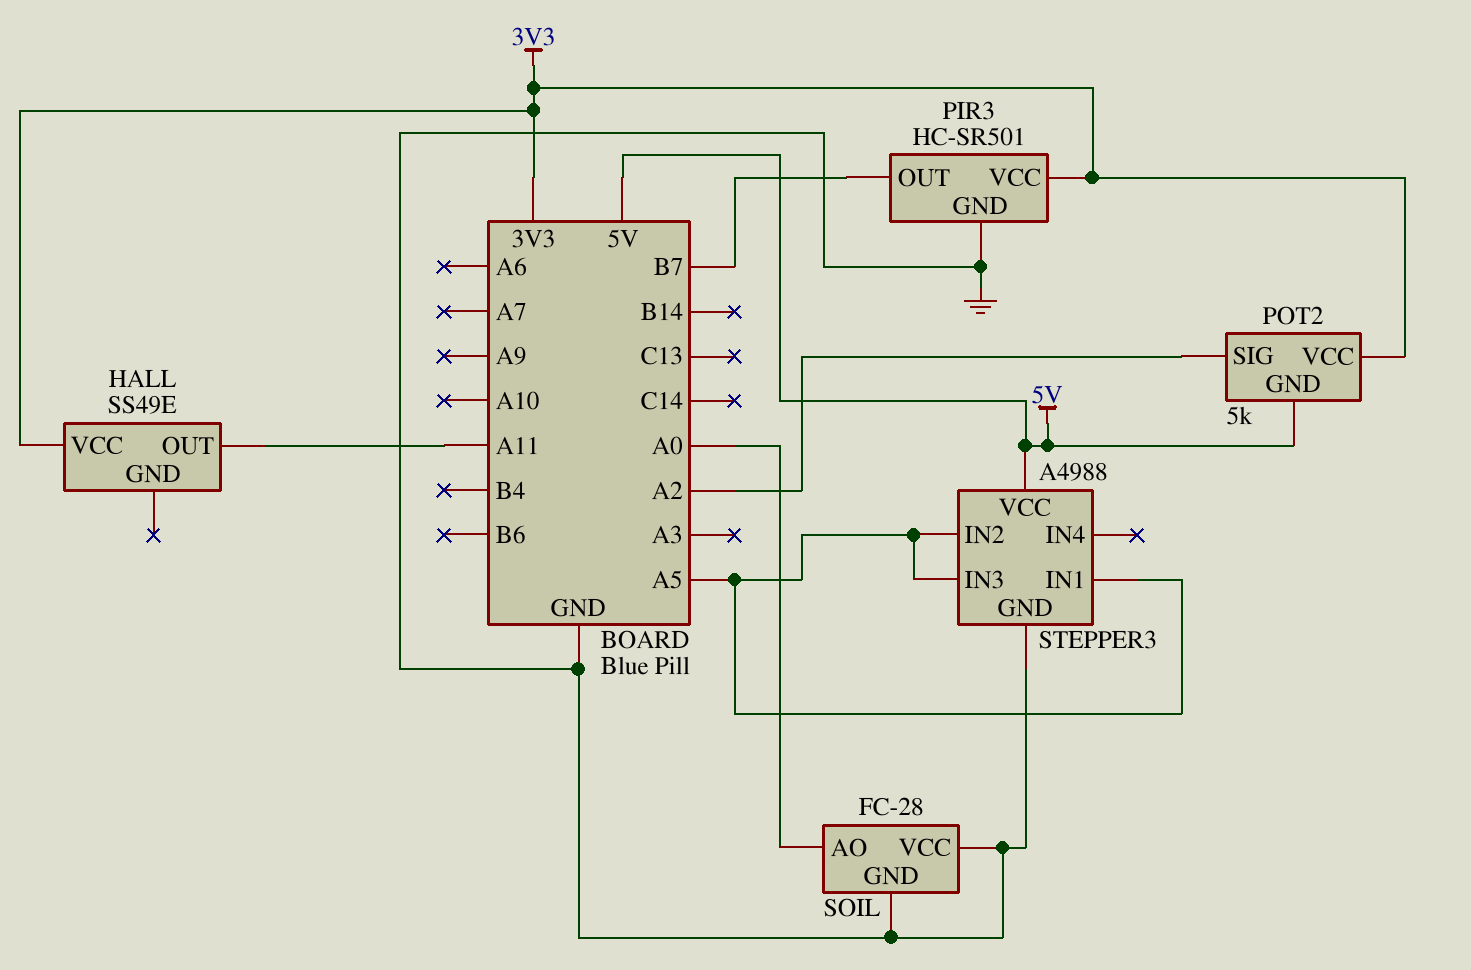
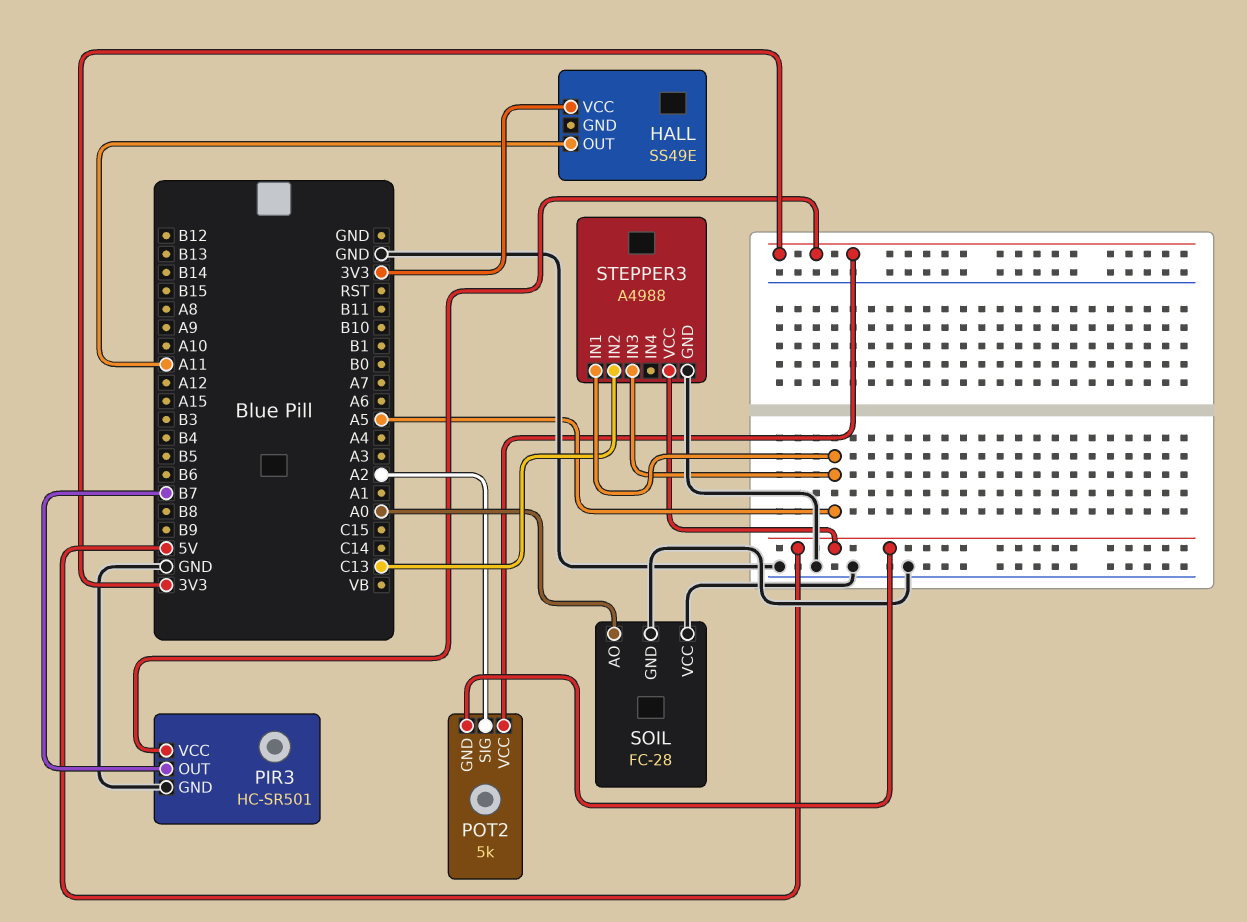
STEPPER3 pin IN2: A5 -> C13

